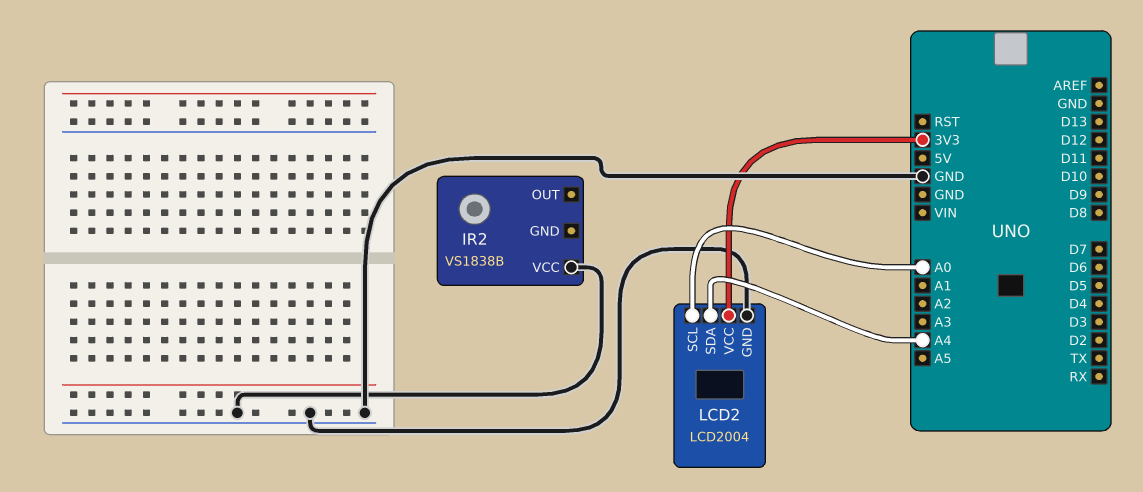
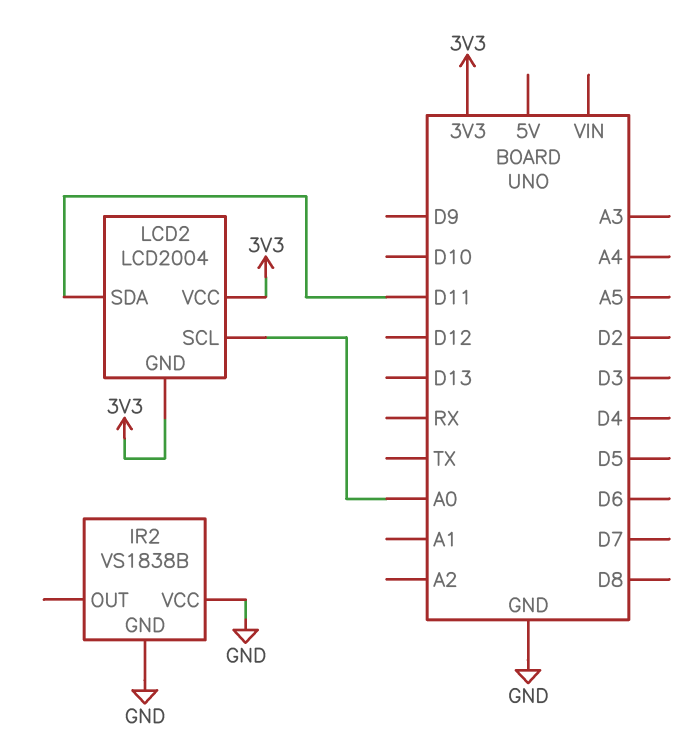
IR2 pin GND: none -> GND
LCD2 pin GND: GND -> 3V3
LCD2 pin SDA: A4 -> D11

